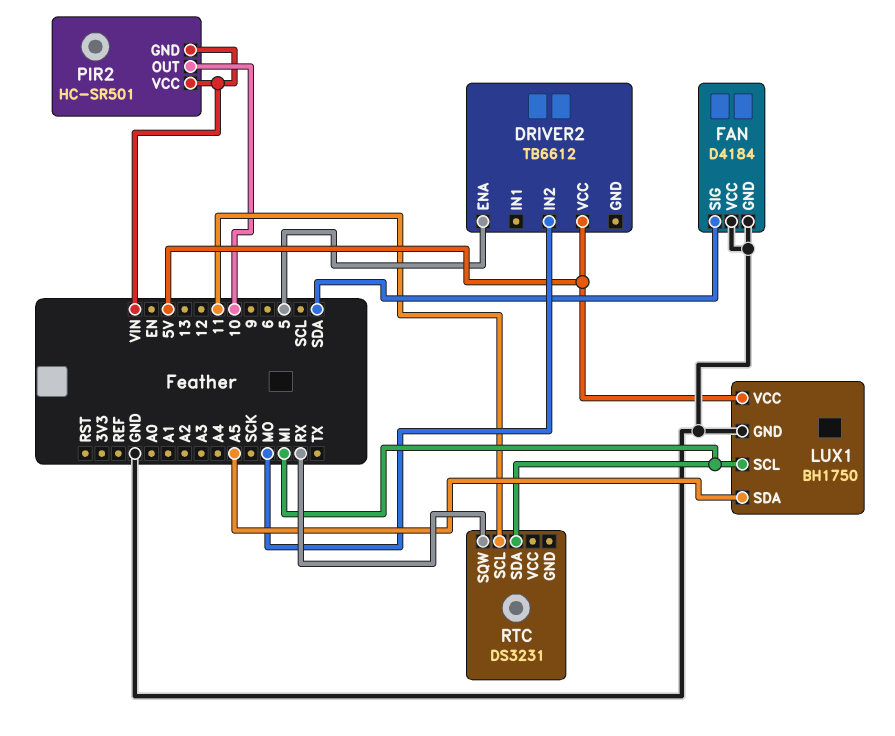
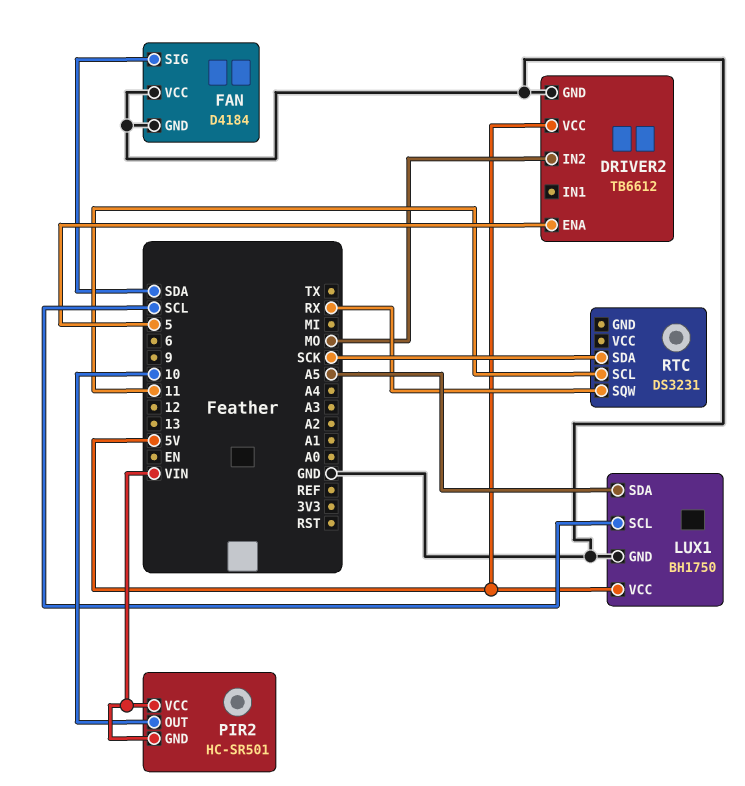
DRIVER2 pin GND: none -> GND
LUX1 pin SCL: MI -> SCL
RTC pin SDA: MI -> SCK

